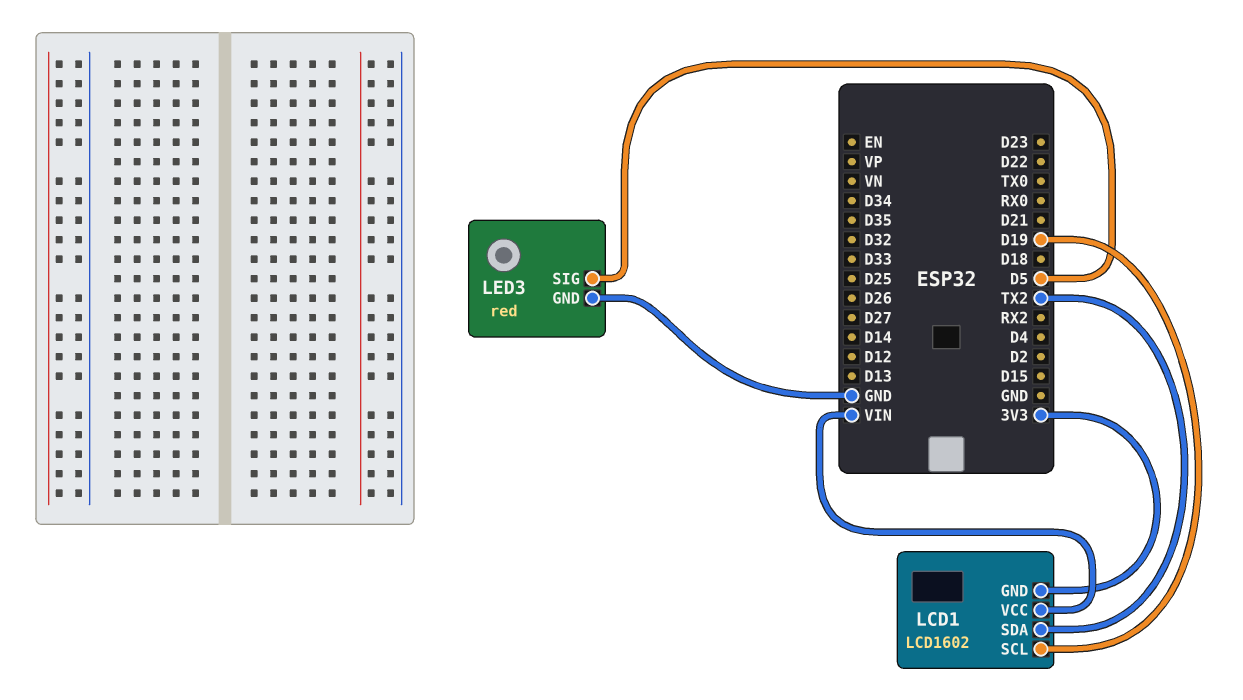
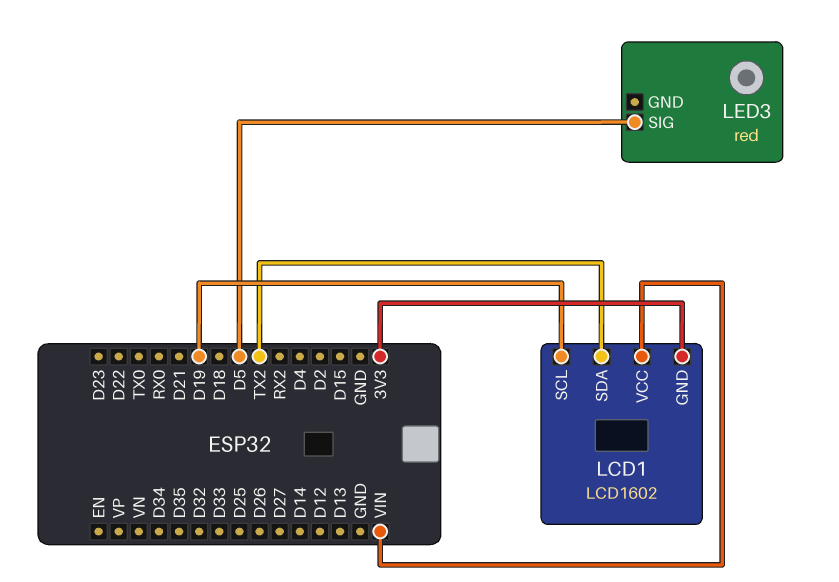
LED3 pin GND: GND -> none

